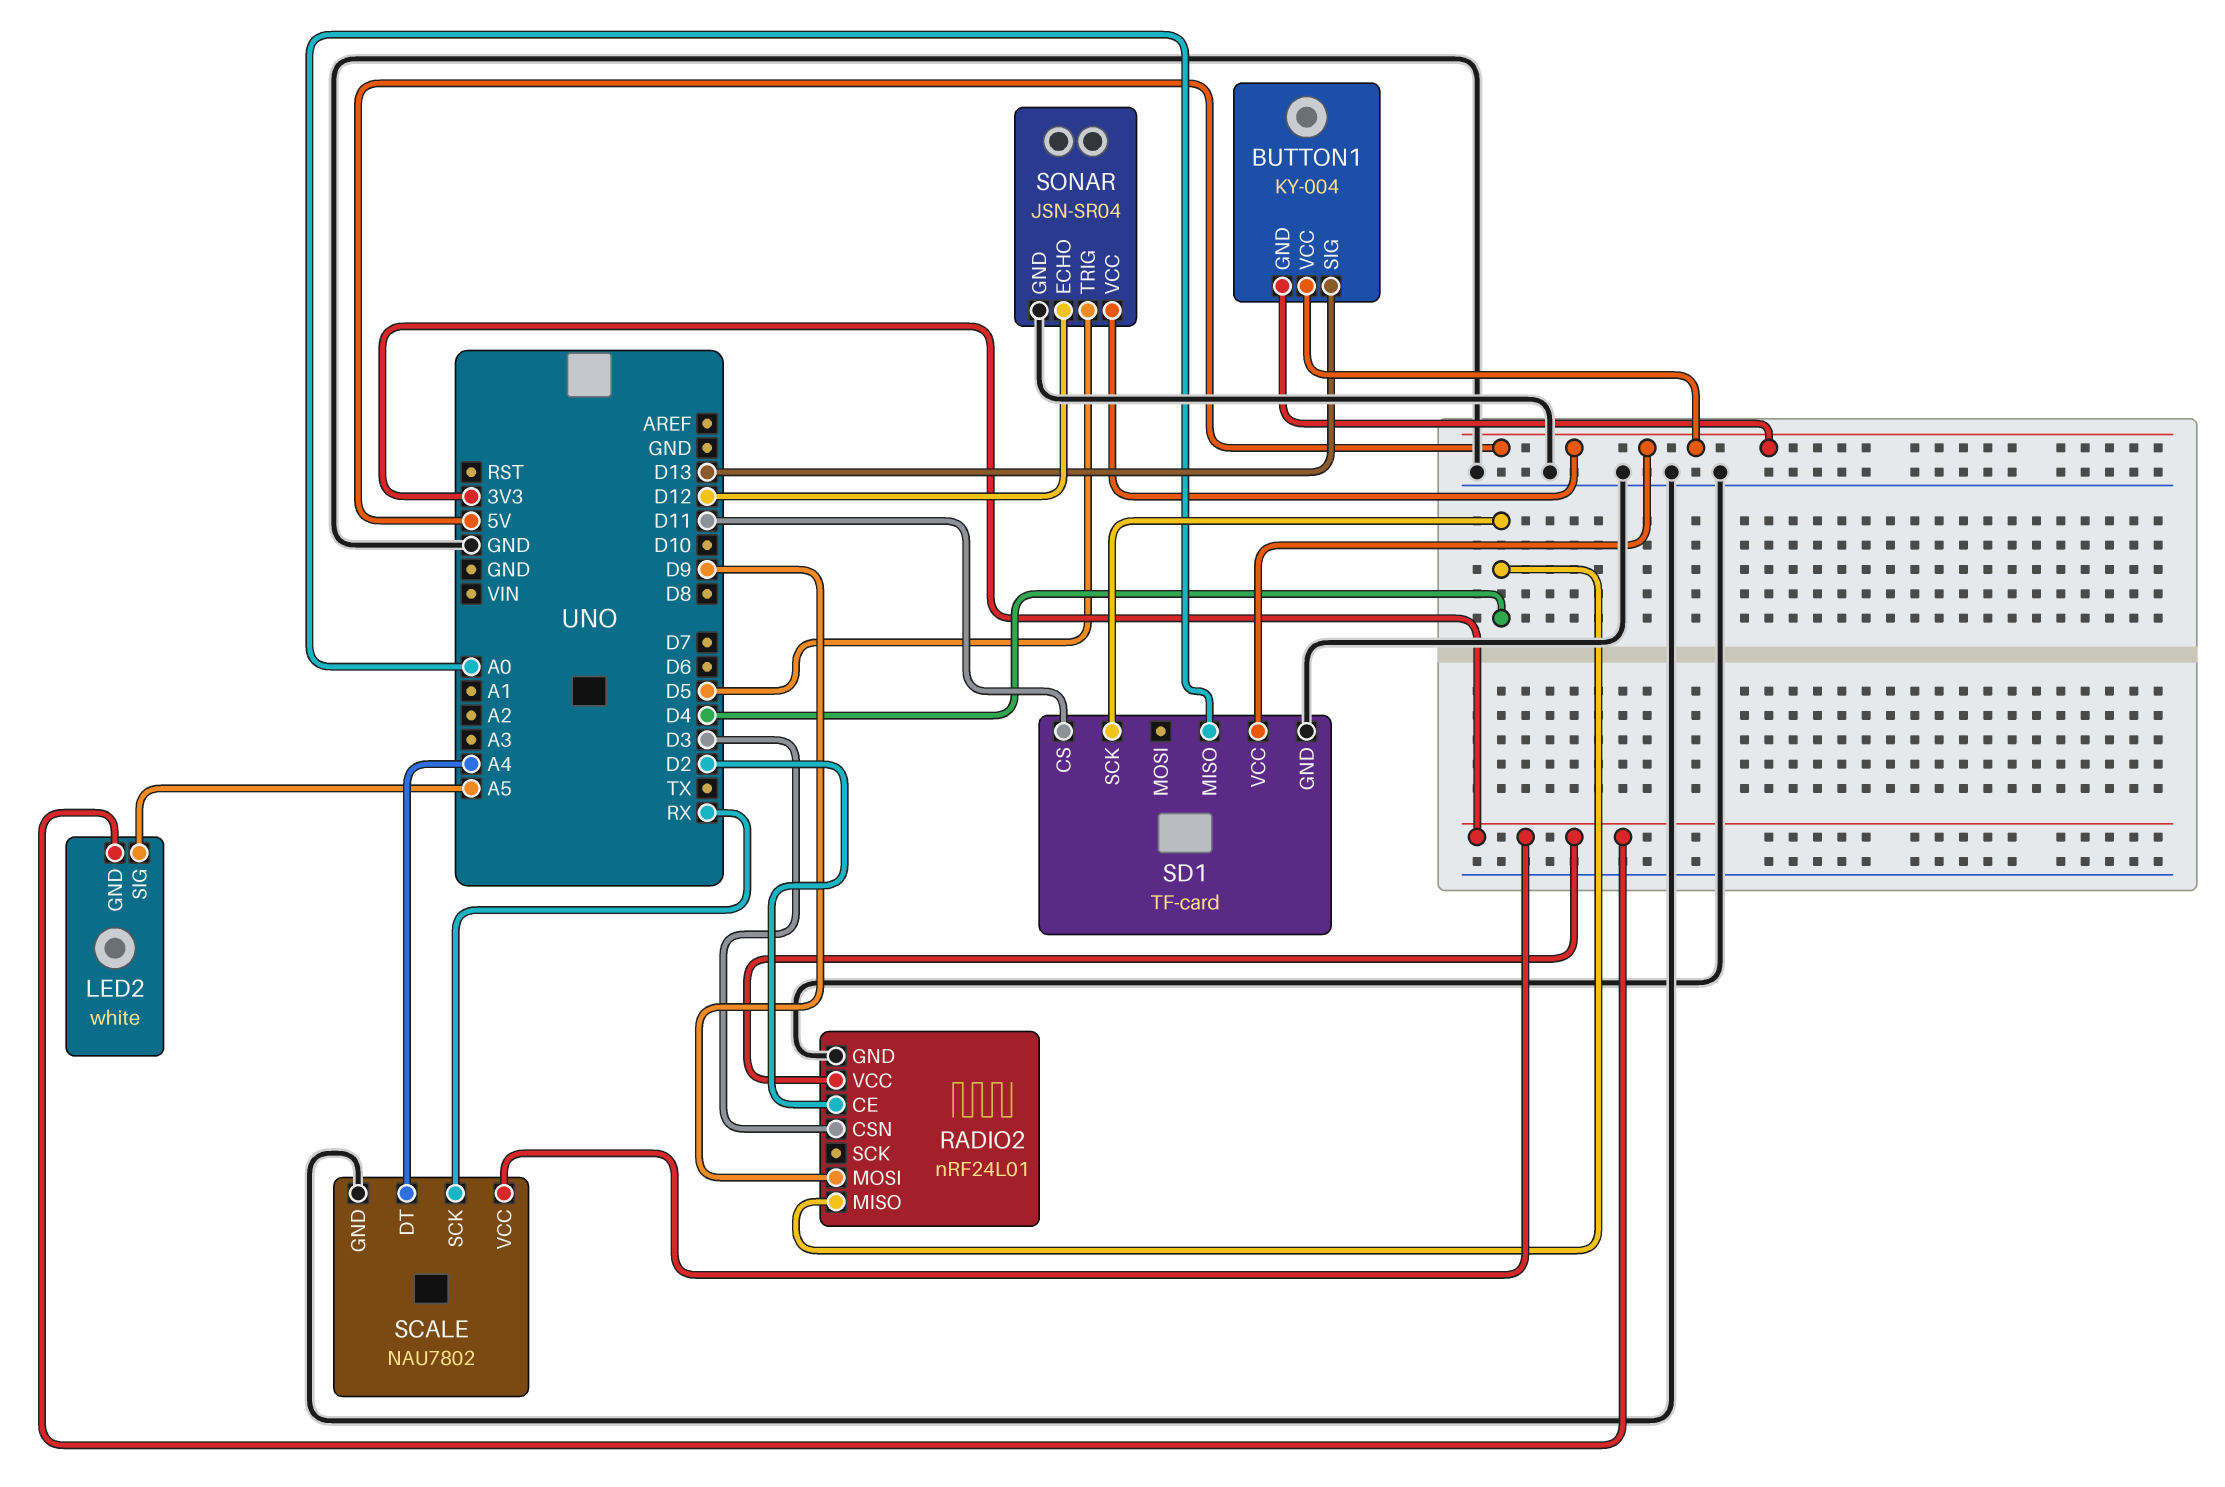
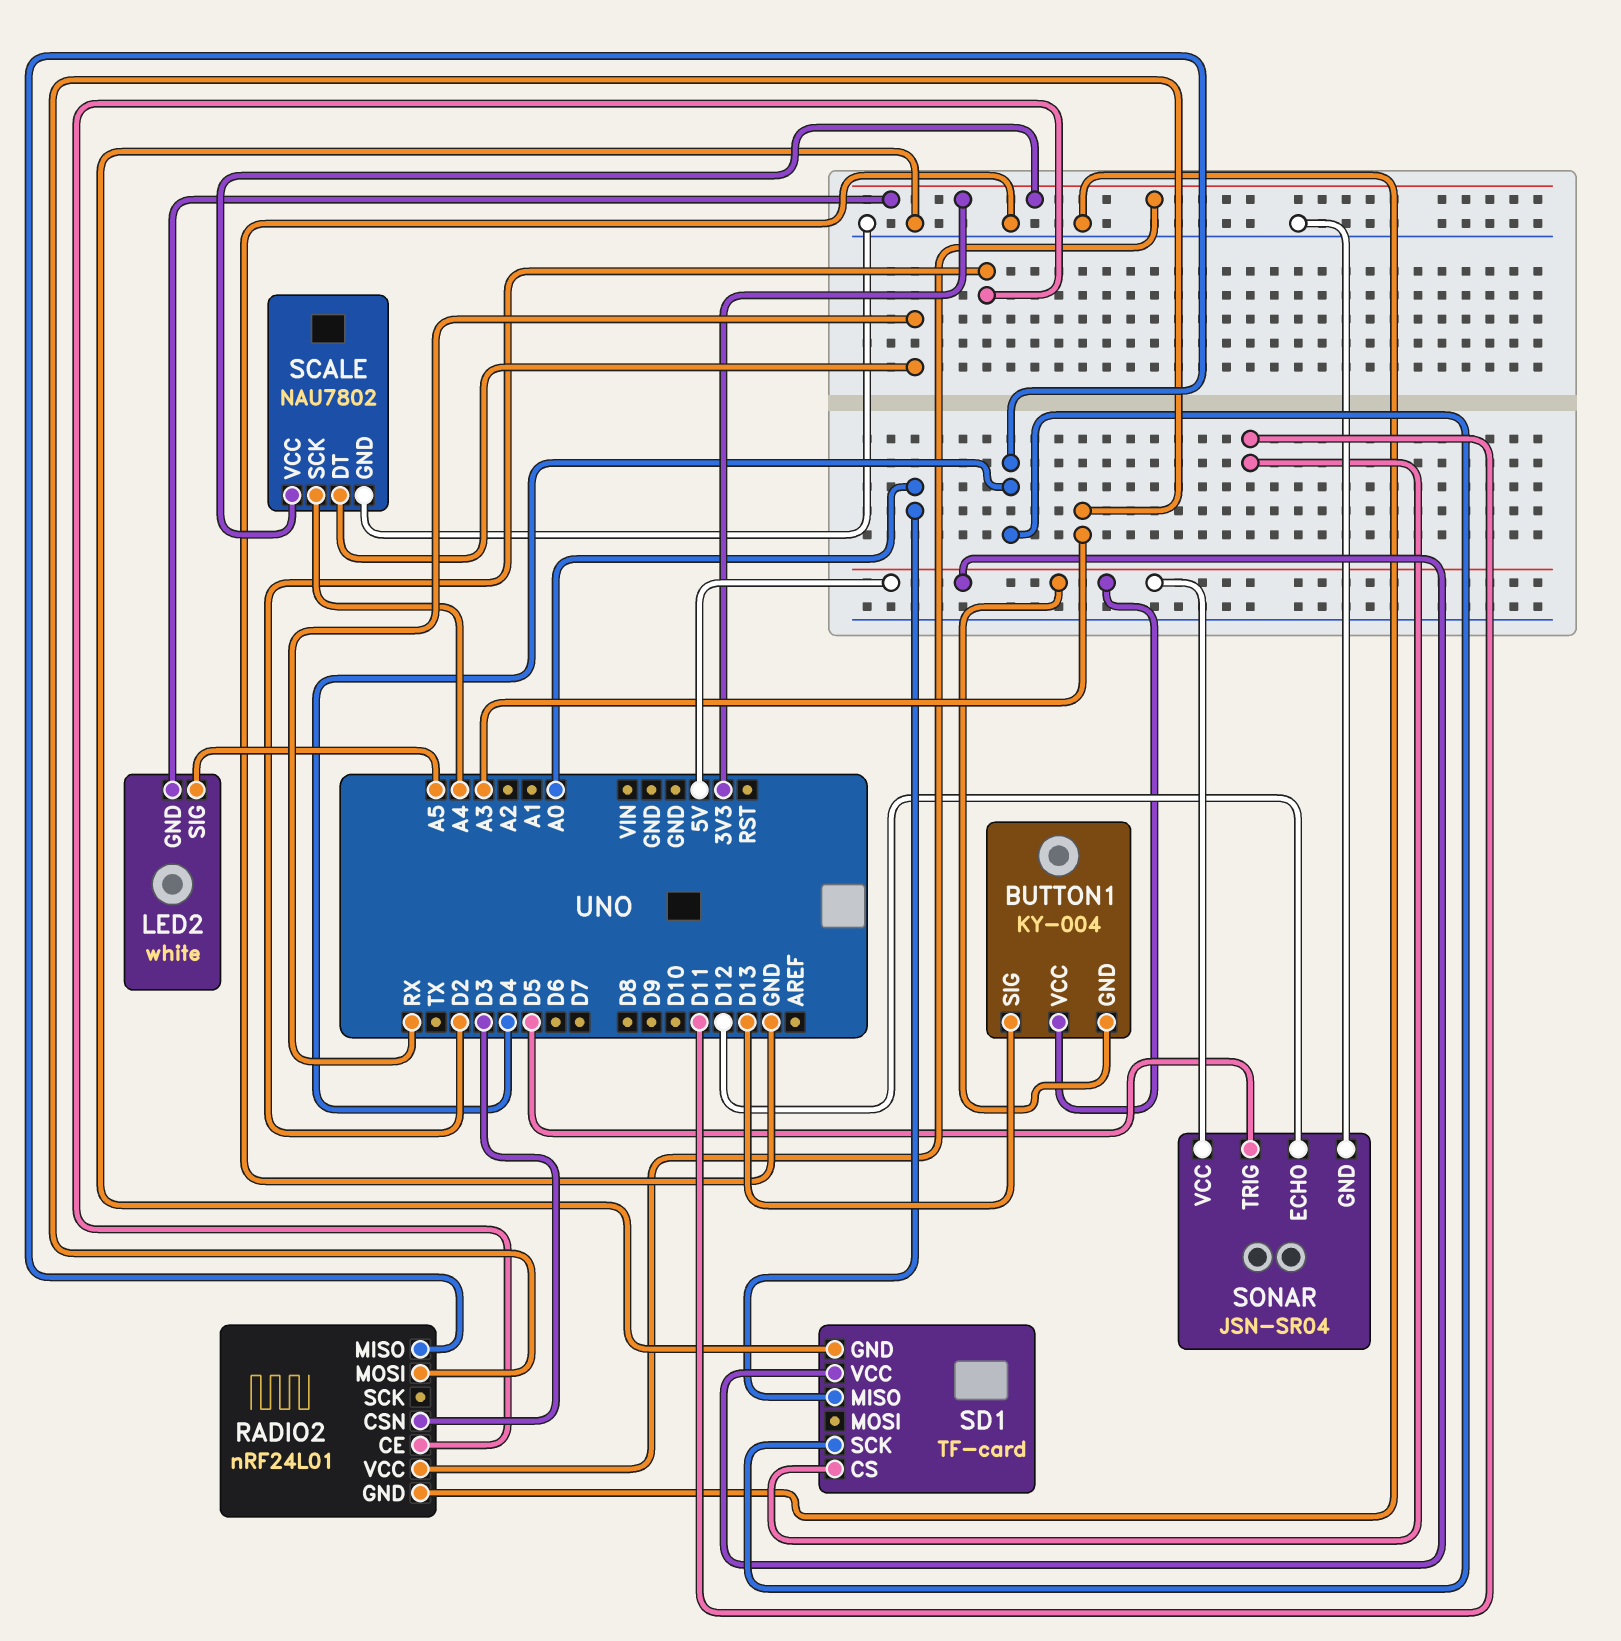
RADIO2 pin MOSI: D9 -> A3
SCALE pin DT: A4 -> RX
SCALE pin SCK: RX -> A4

